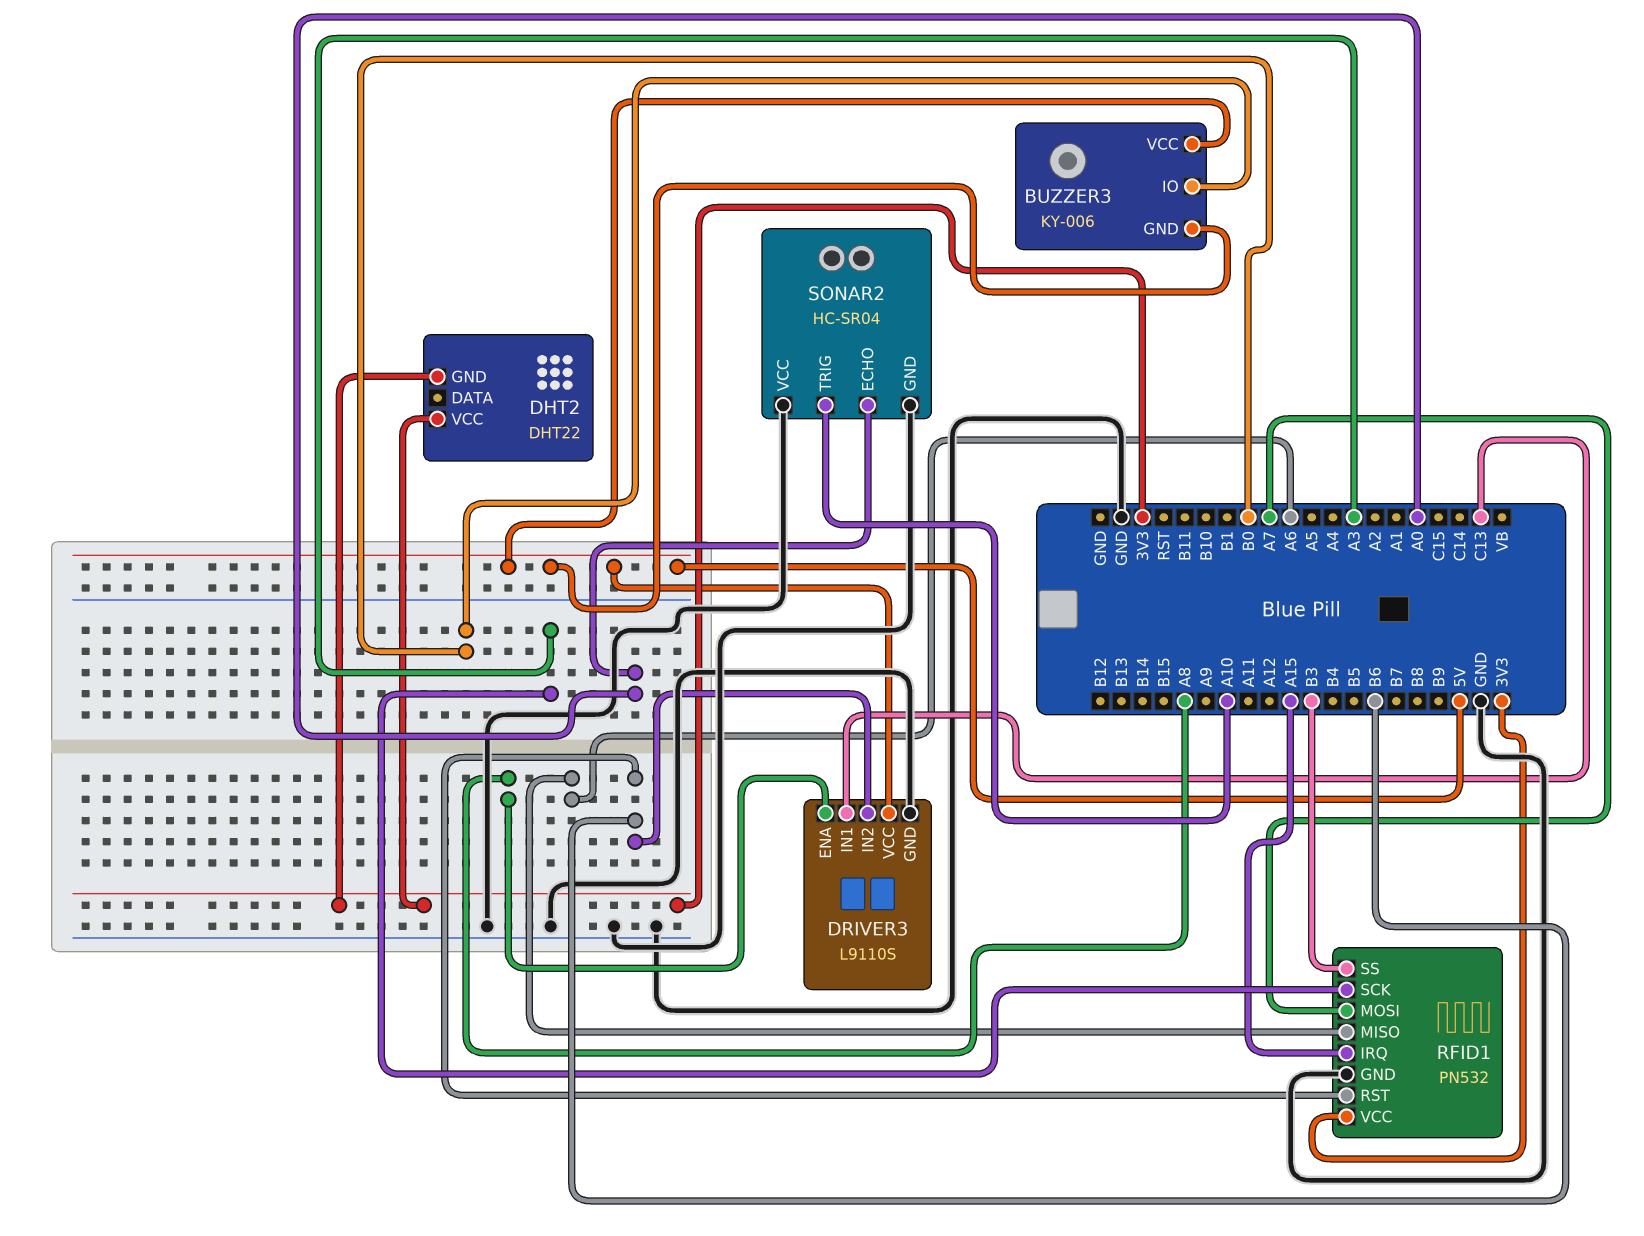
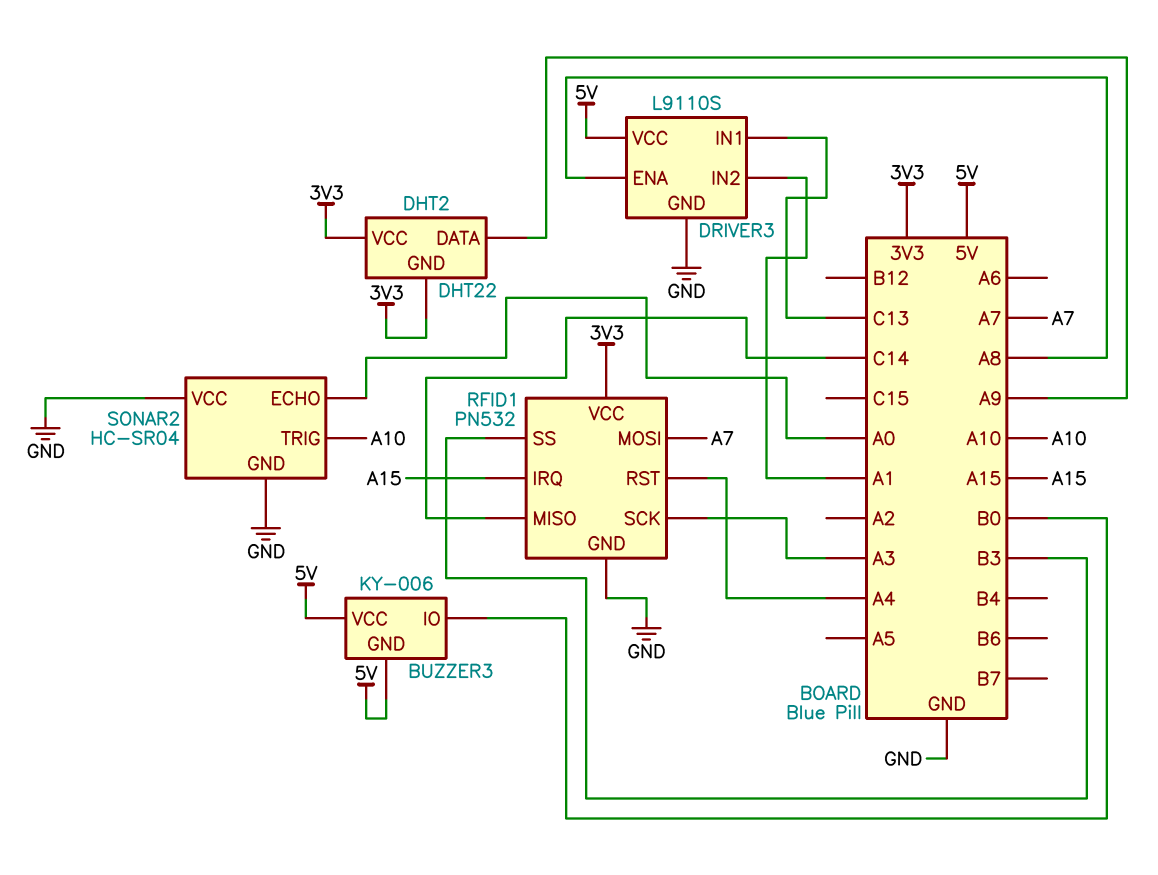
DHT2 pin DATA: none -> A9
DRIVER3 pin IN2: B6 -> A1
RFID1 pin MISO: A6 -> C14
RFID1 pin RST: B6 -> A4

